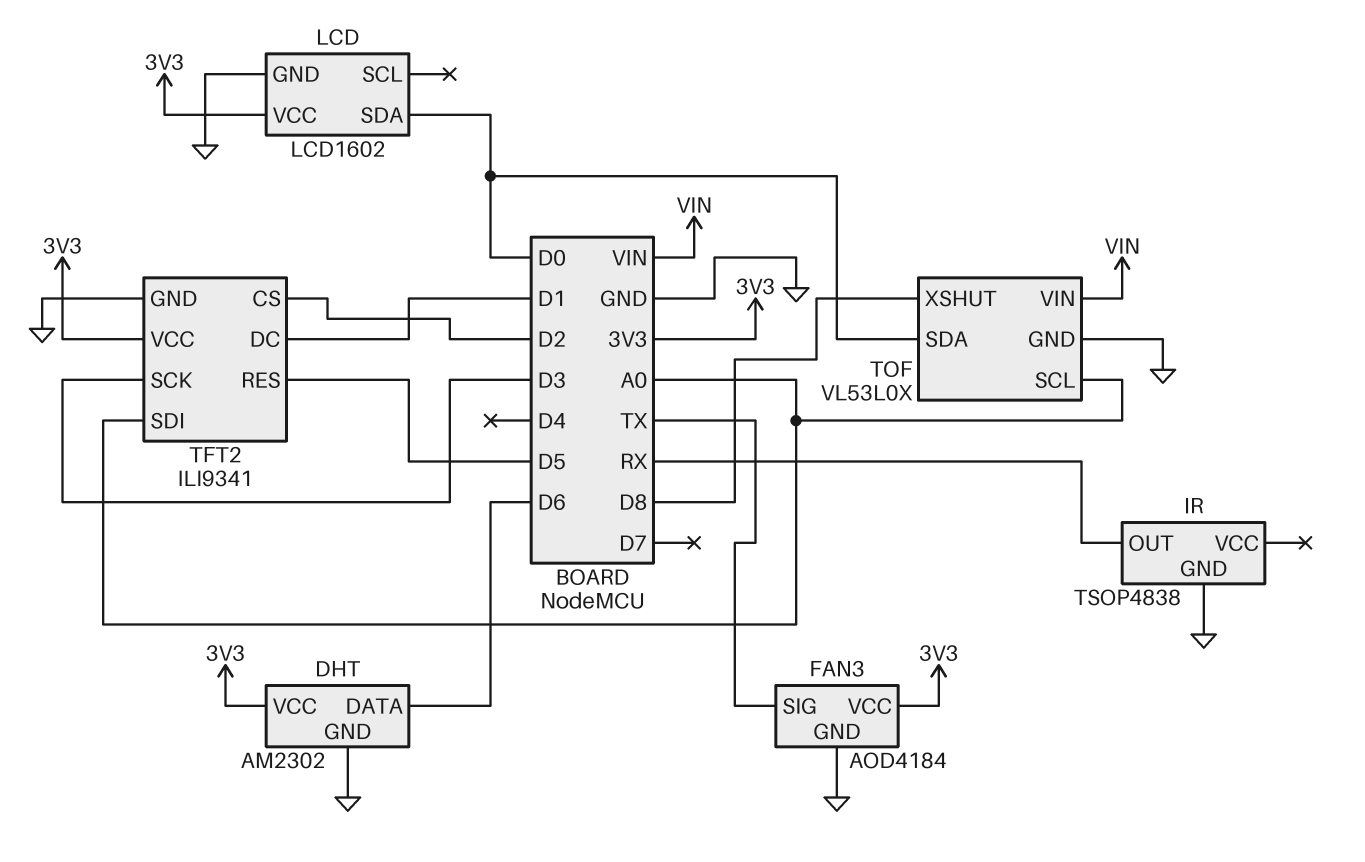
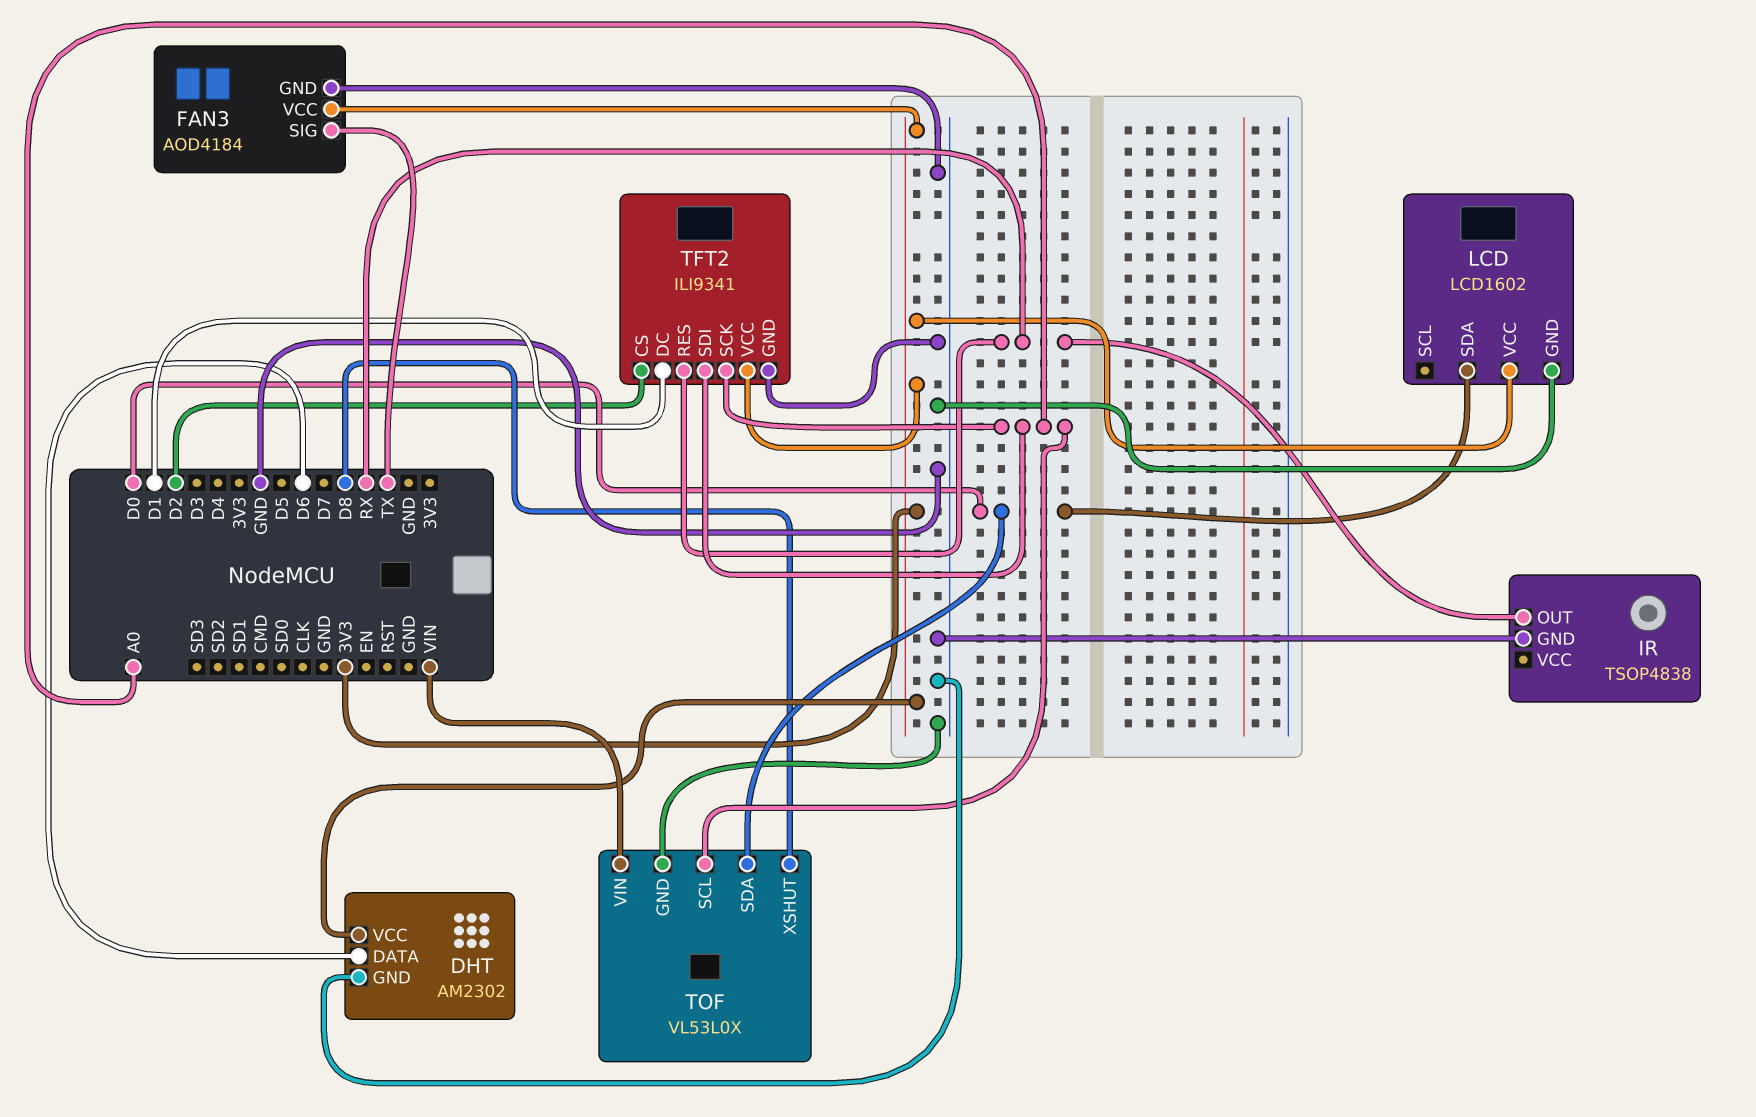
TFT2 pin RES: D5 -> RX
TFT2 pin SCK: D3 -> A0

